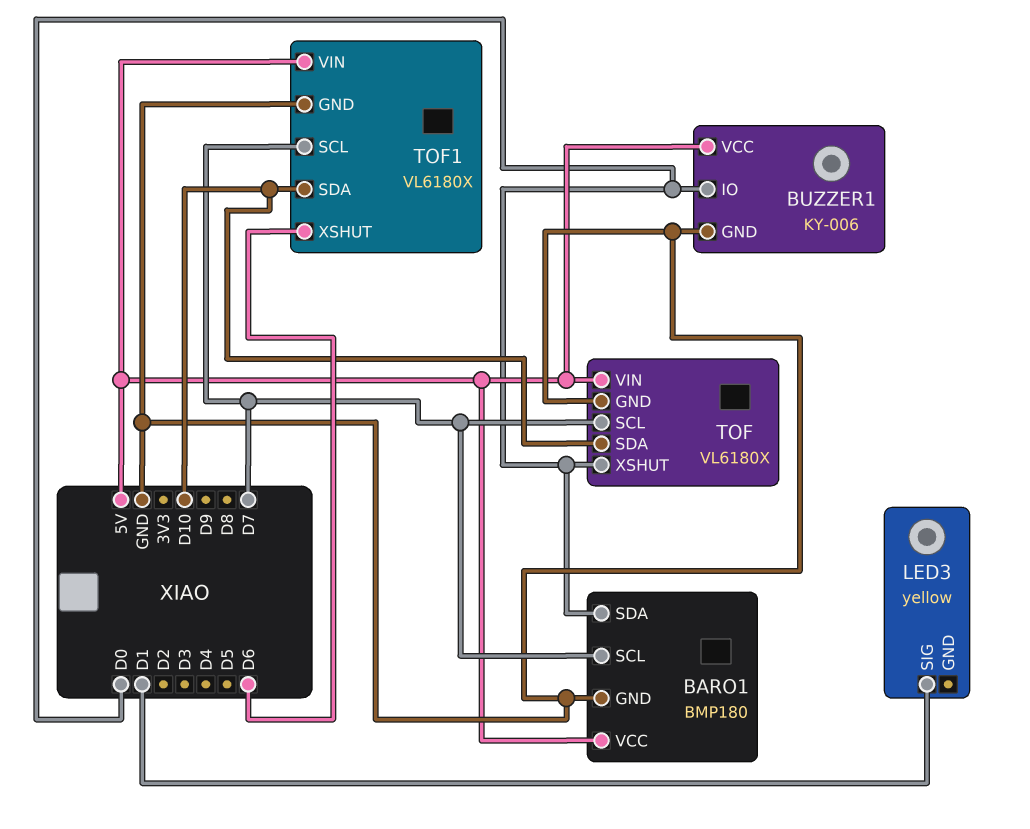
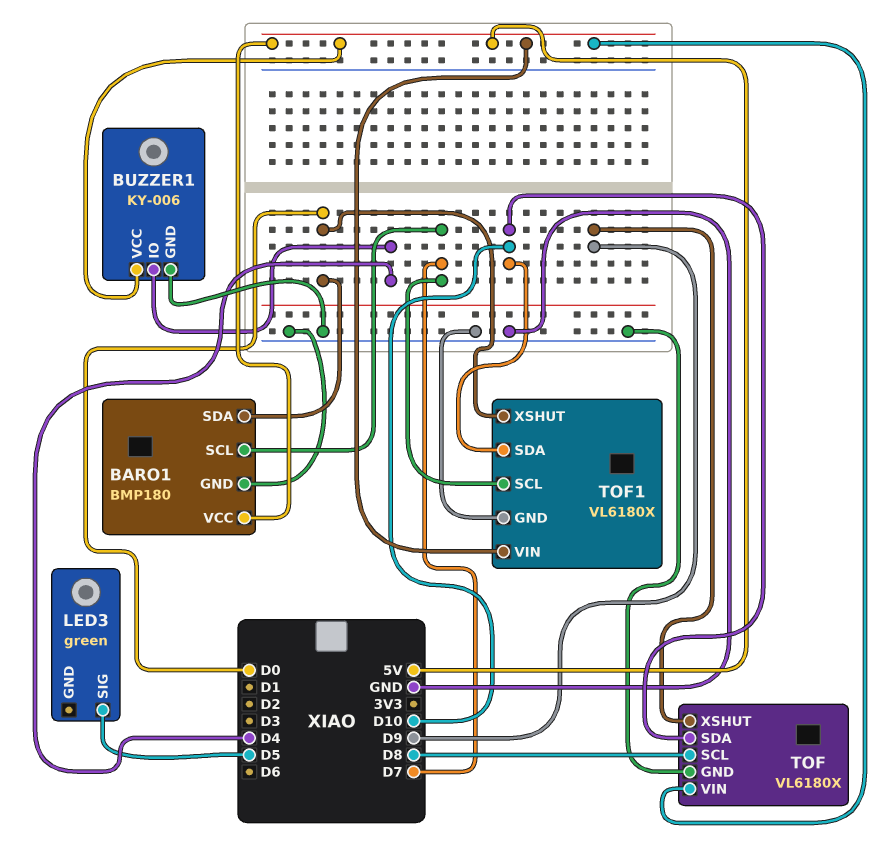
BUZZER1 pin IO: D0 -> D4
LED3: yellow -> green
LED3 pin SIG: D1 -> D5
TOF pin SCL: D7 -> D8
TOF pin XSHUT: D0 -> D9
TOF1 pin XSHUT: D6 -> D0

